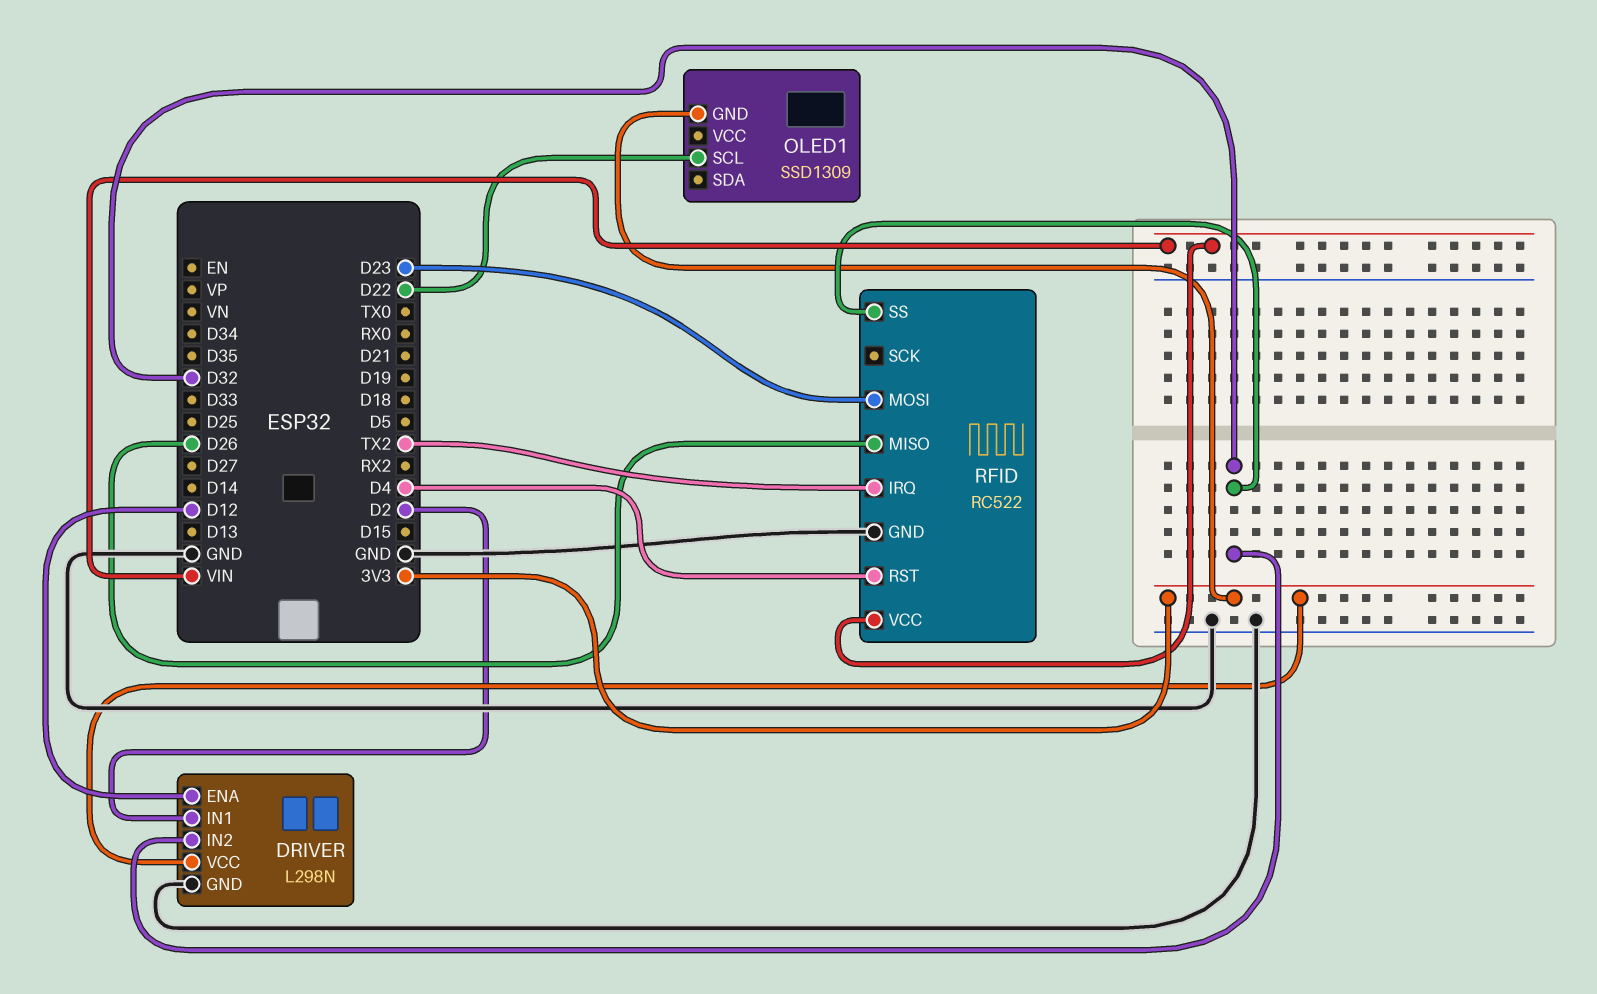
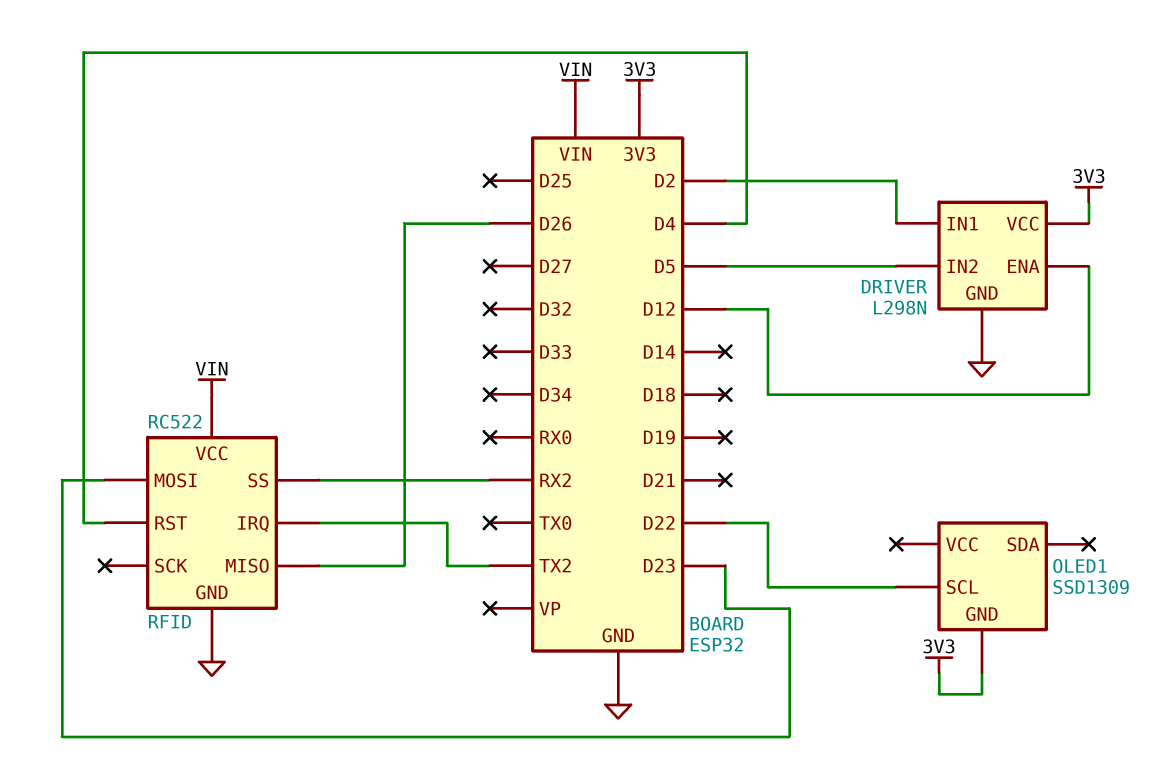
DRIVER pin IN2: D32 -> D5
RFID pin SS: D32 -> RX2

